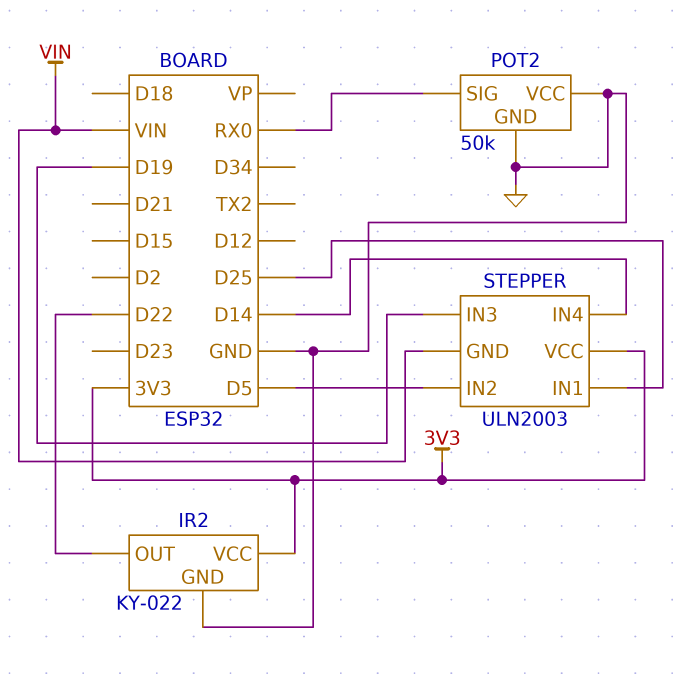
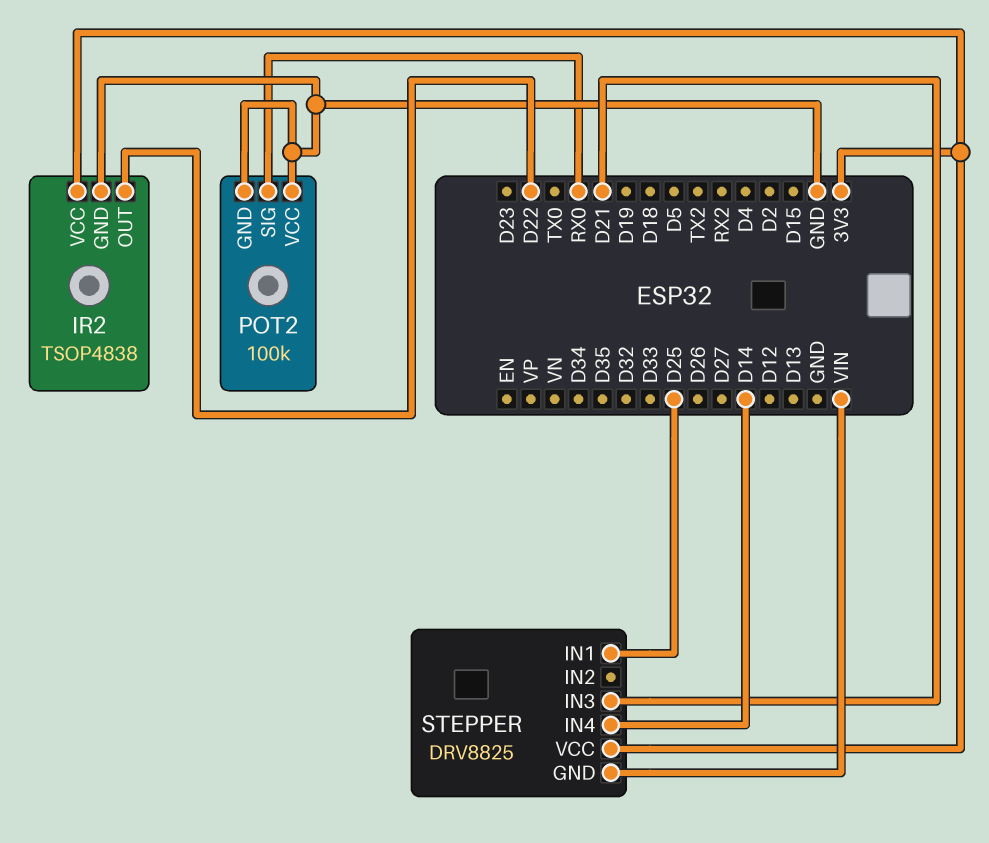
IR2: KY-022 -> TSOP4838
POT2: 50k -> 100k
STEPPER: ULN2003 -> DRV8825
STEPPER pin IN2: D5 -> none
STEPPER pin IN3: D19 -> D21

